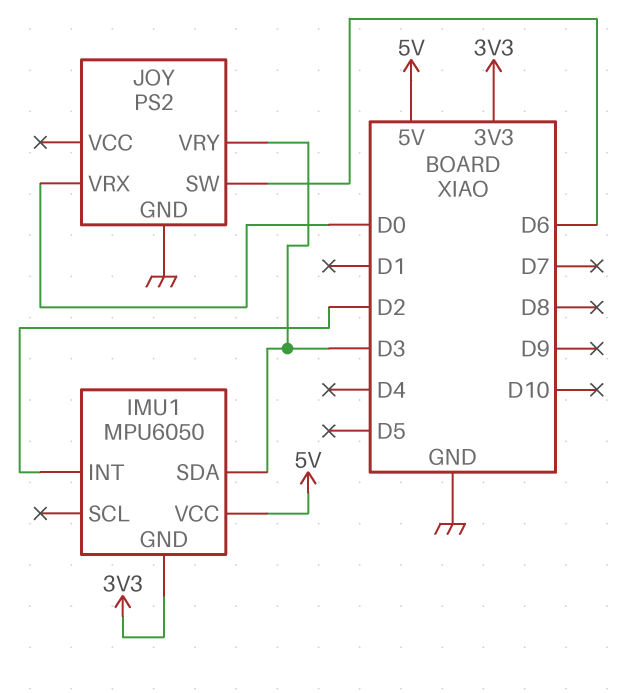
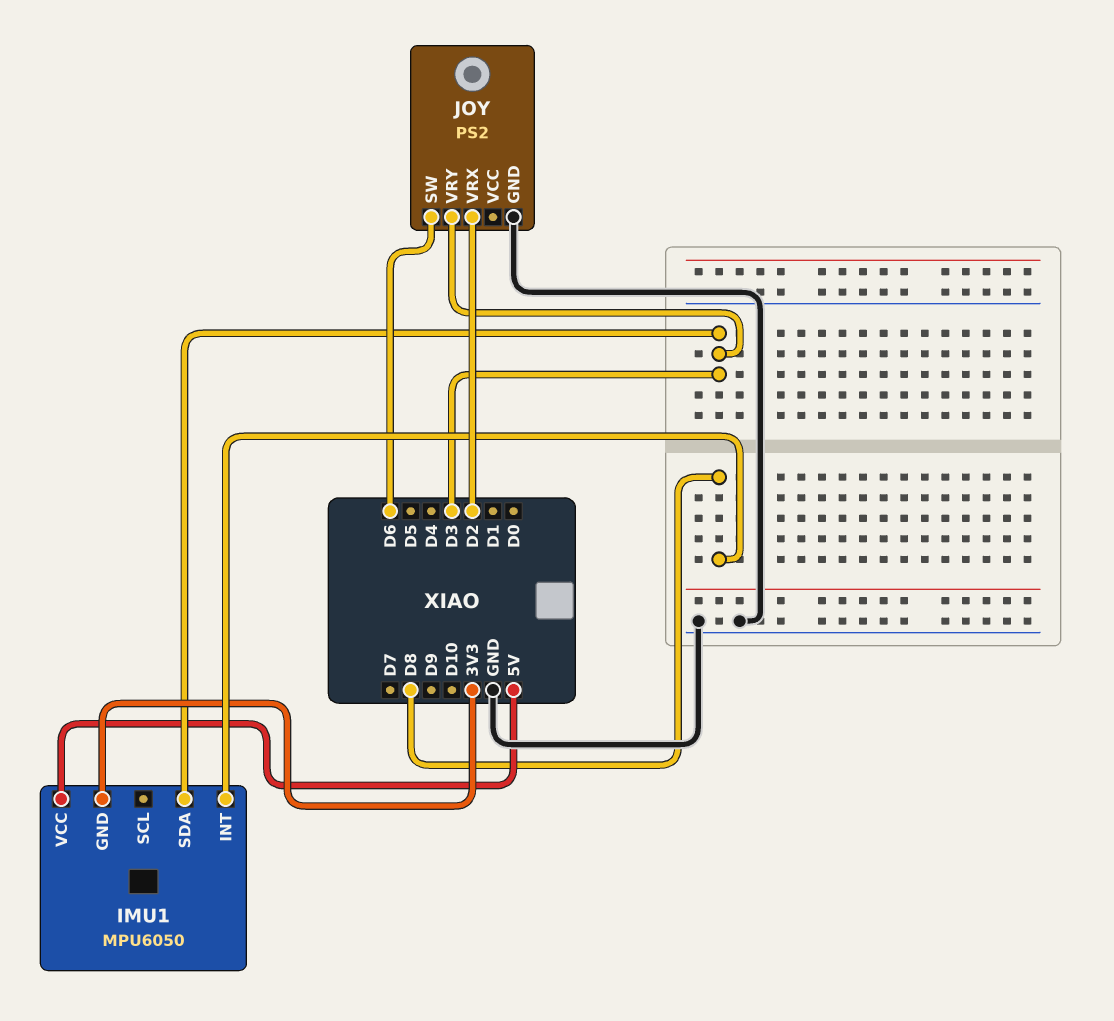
IMU1 pin INT: D2 -> D8
JOY pin VRX: D0 -> D2

